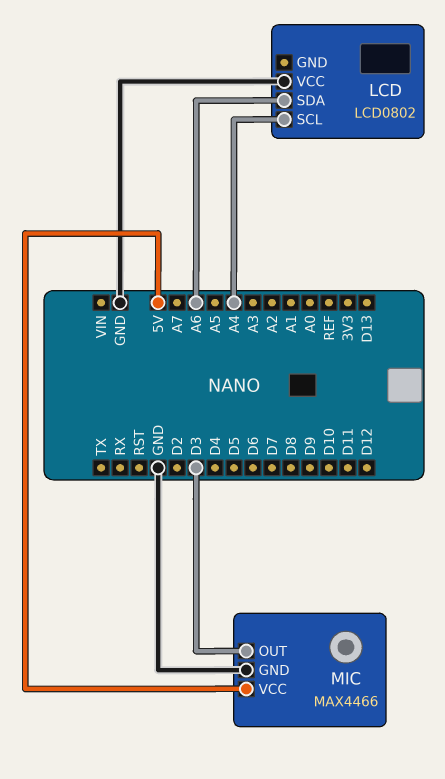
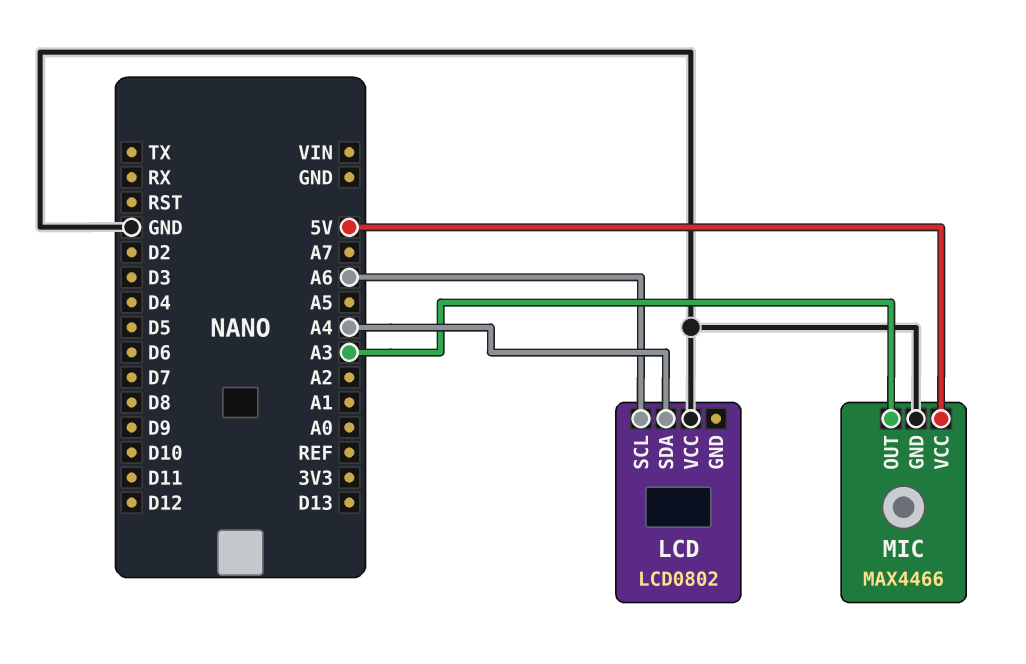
LCD pin SCL: A4 -> A6
LCD pin SDA: A6 -> A4
MIC pin OUT: D3 -> A3

